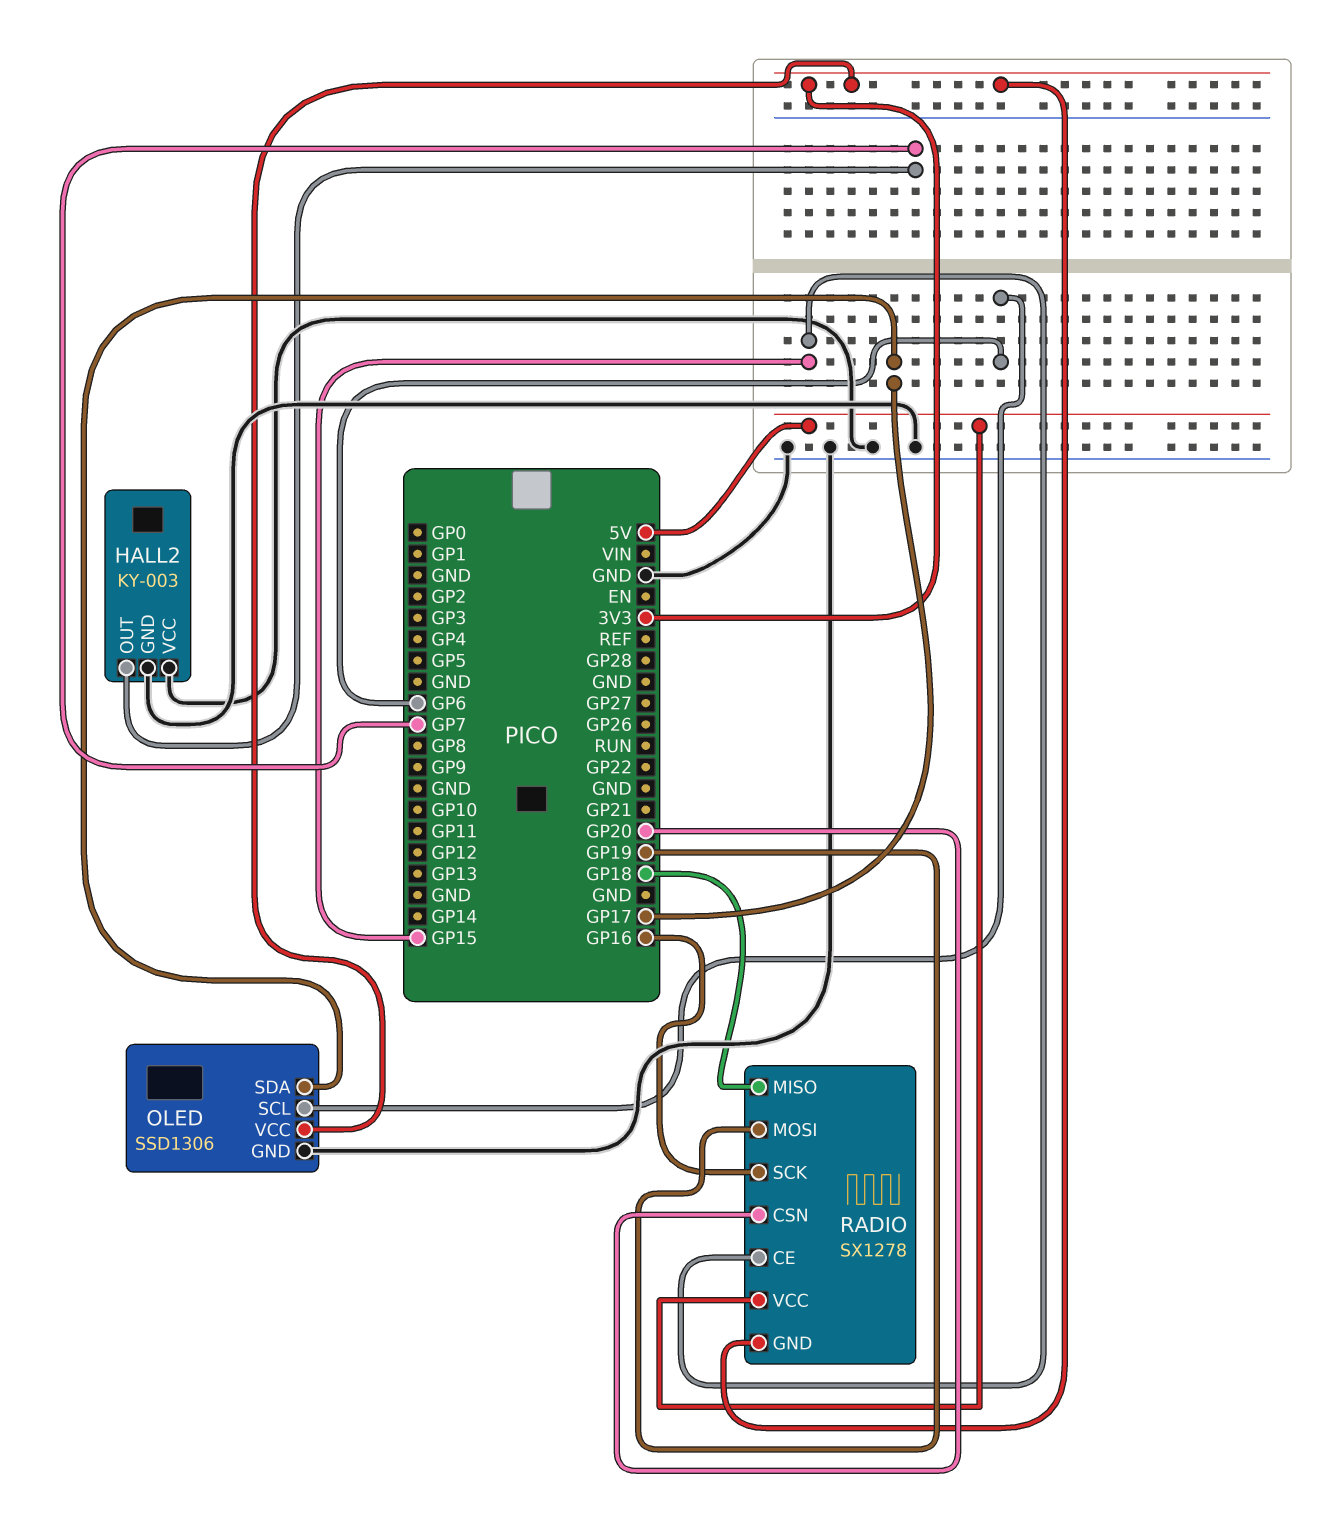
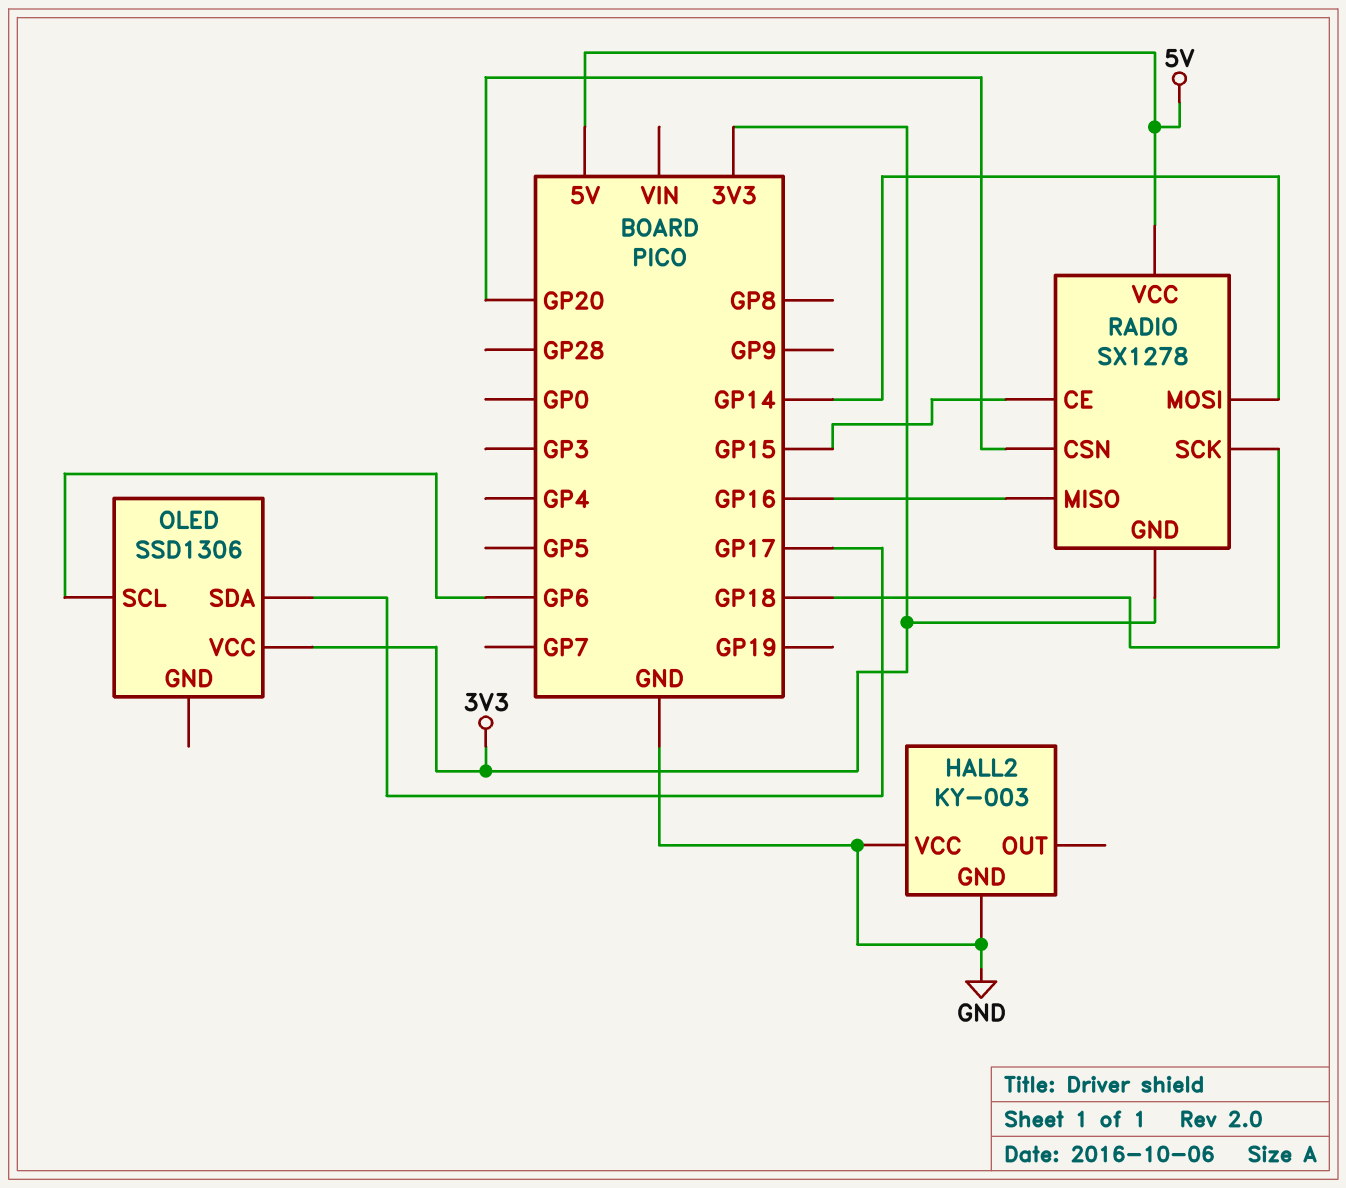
HALL2 pin OUT: GP7 -> none
OLED pin GND: GND -> none
RADIO pin MISO: GP18 -> GP16
RADIO pin MOSI: GP19 -> GP14
RADIO pin SCK: GP16 -> GP18

